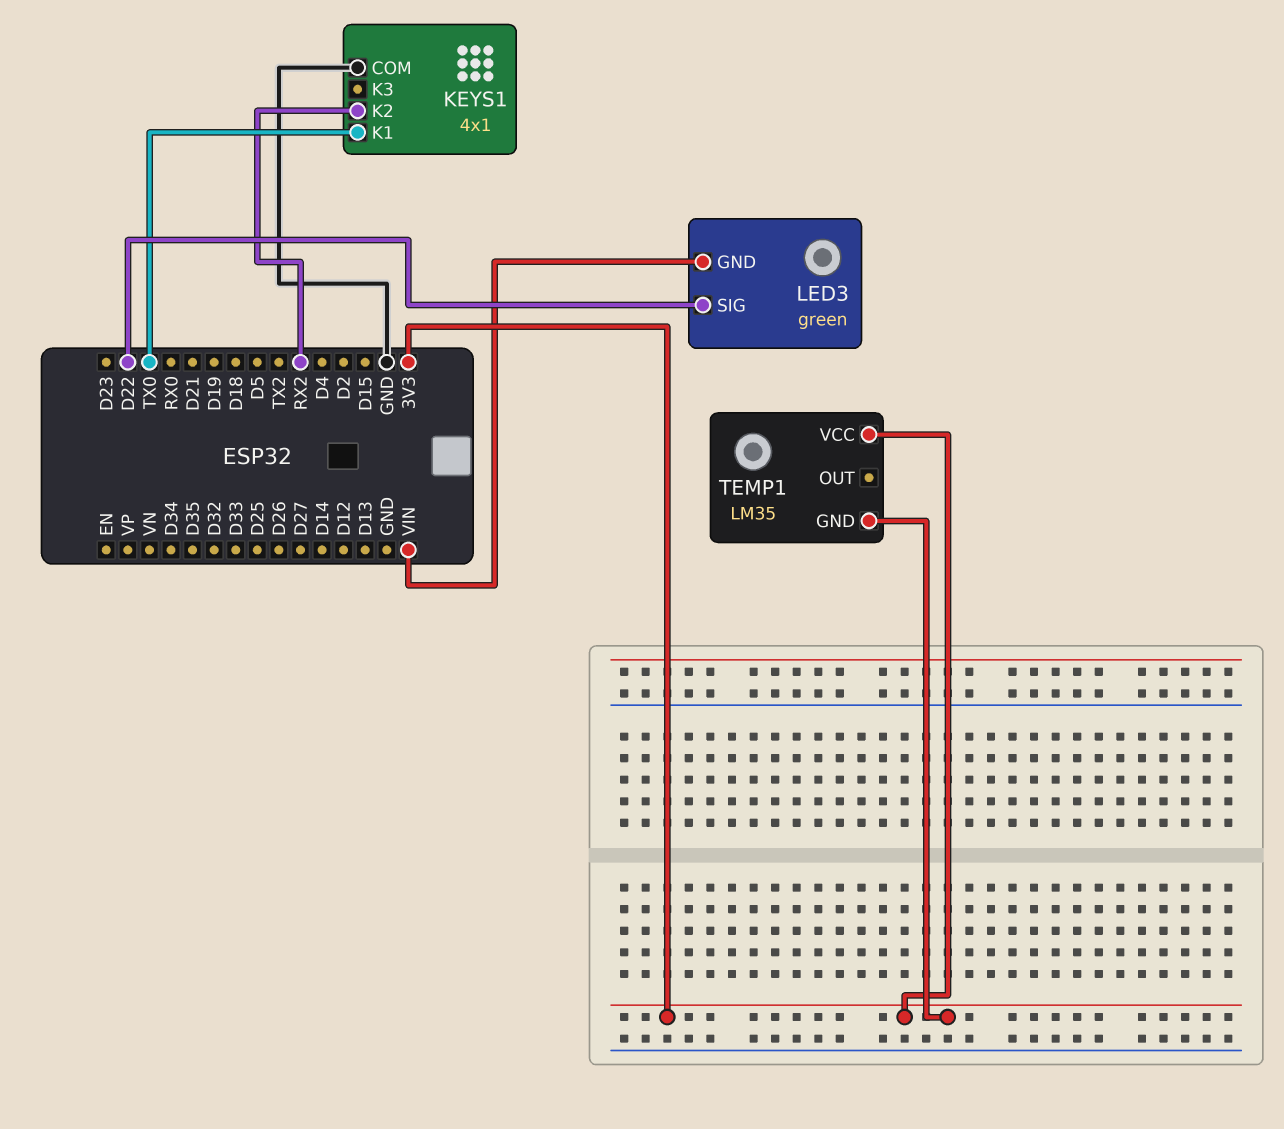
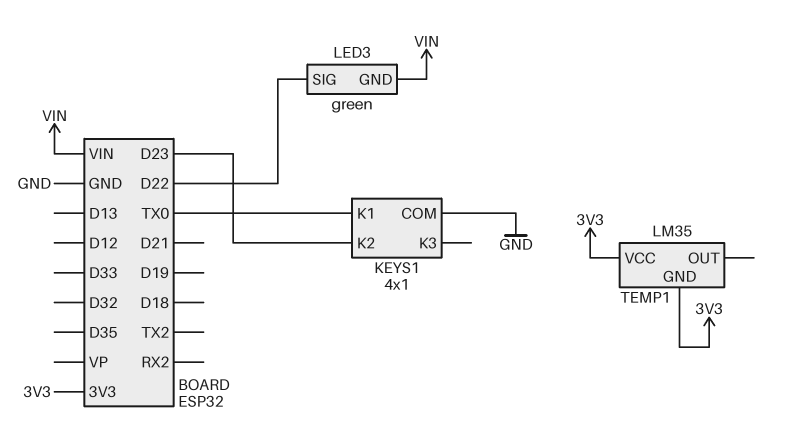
KEYS1 pin K2: RX2 -> D23

